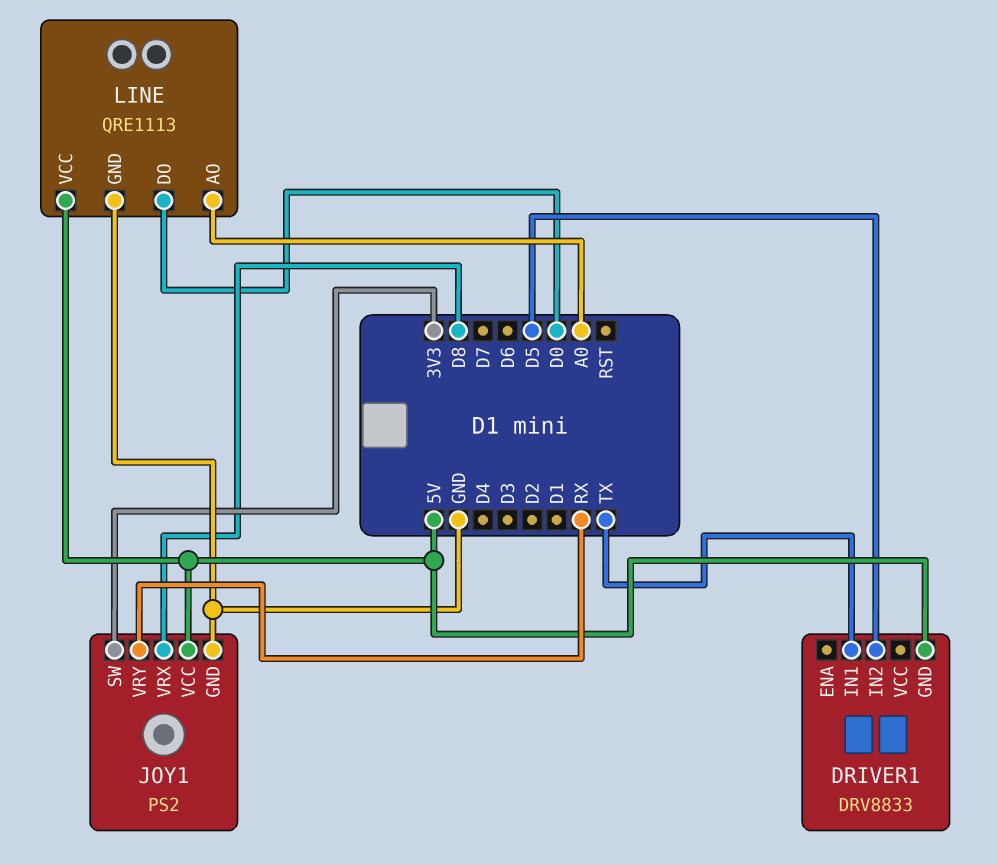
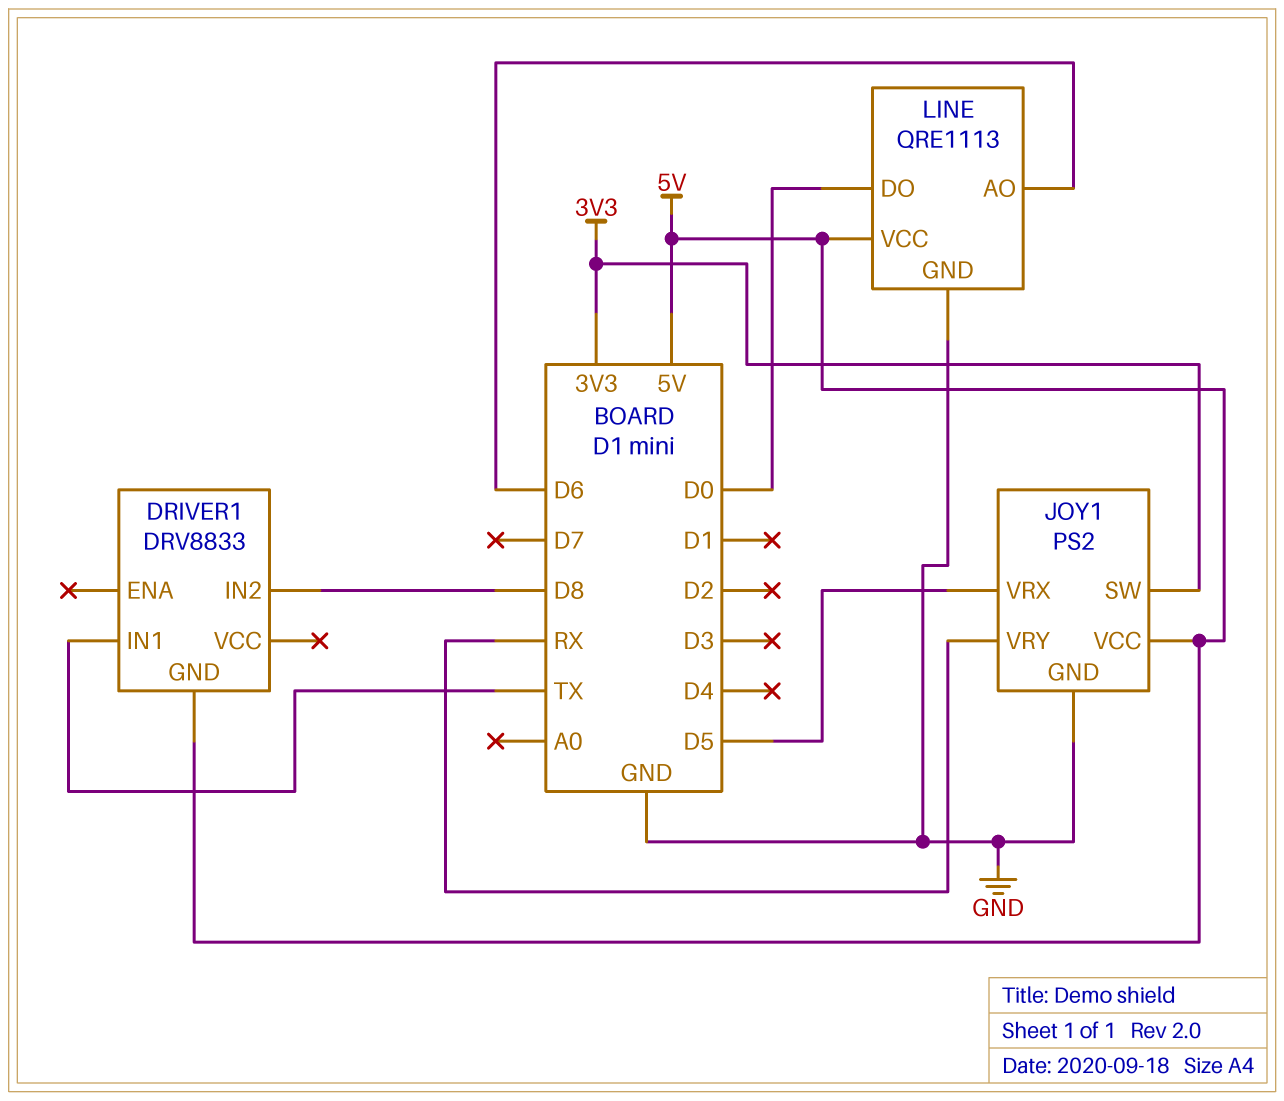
DRIVER1 pin IN2: D5 -> D8
JOY1 pin VRX: D8 -> D5
LINE pin AO: A0 -> D6

